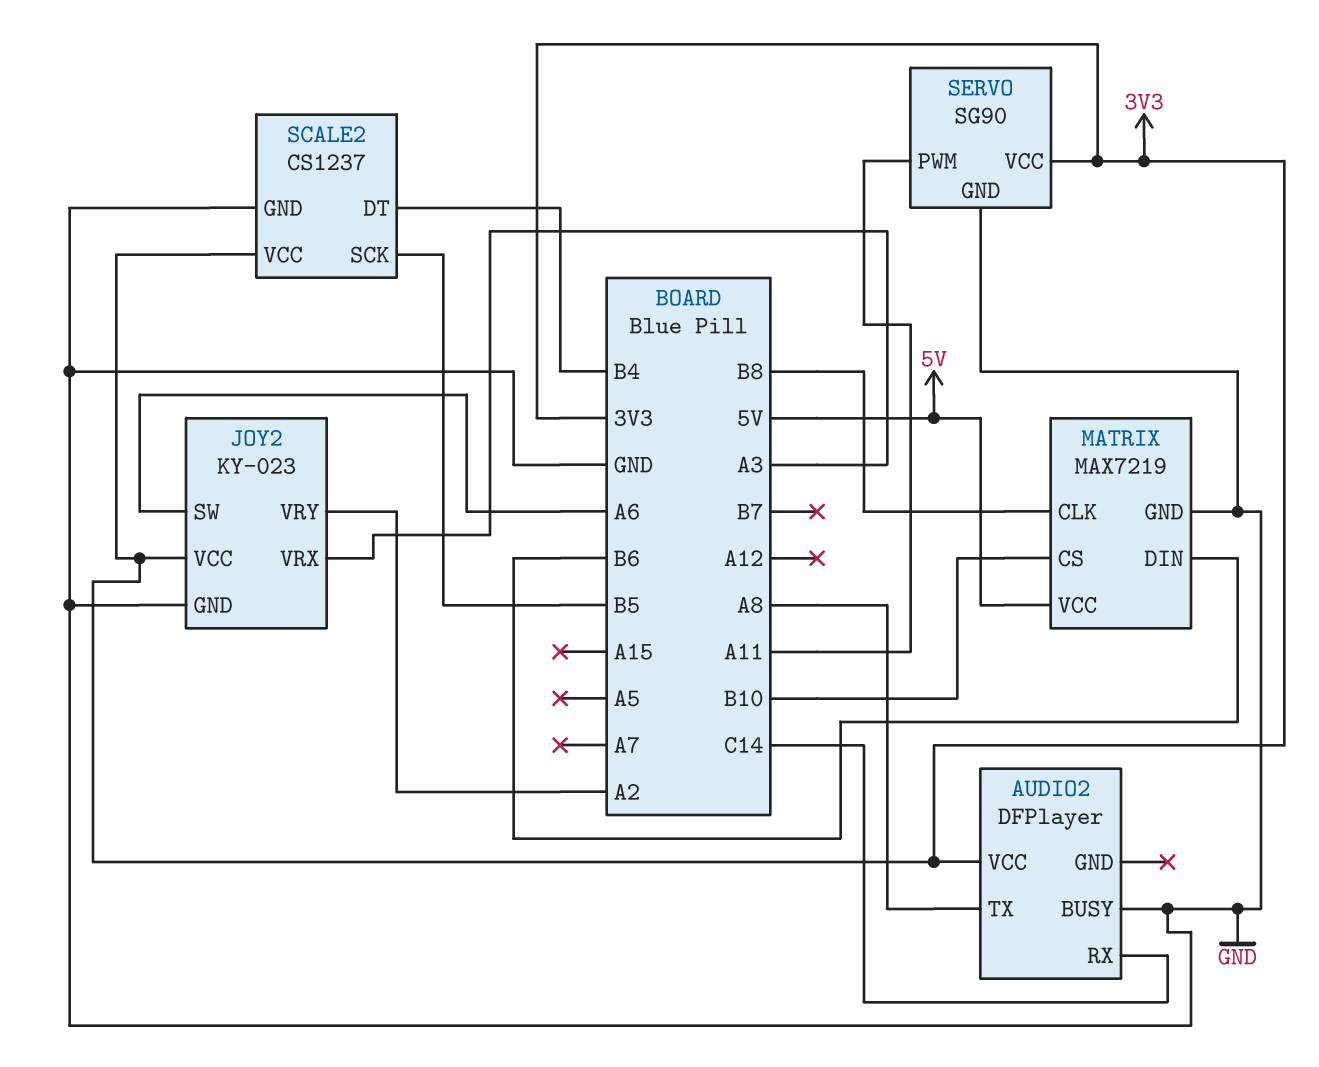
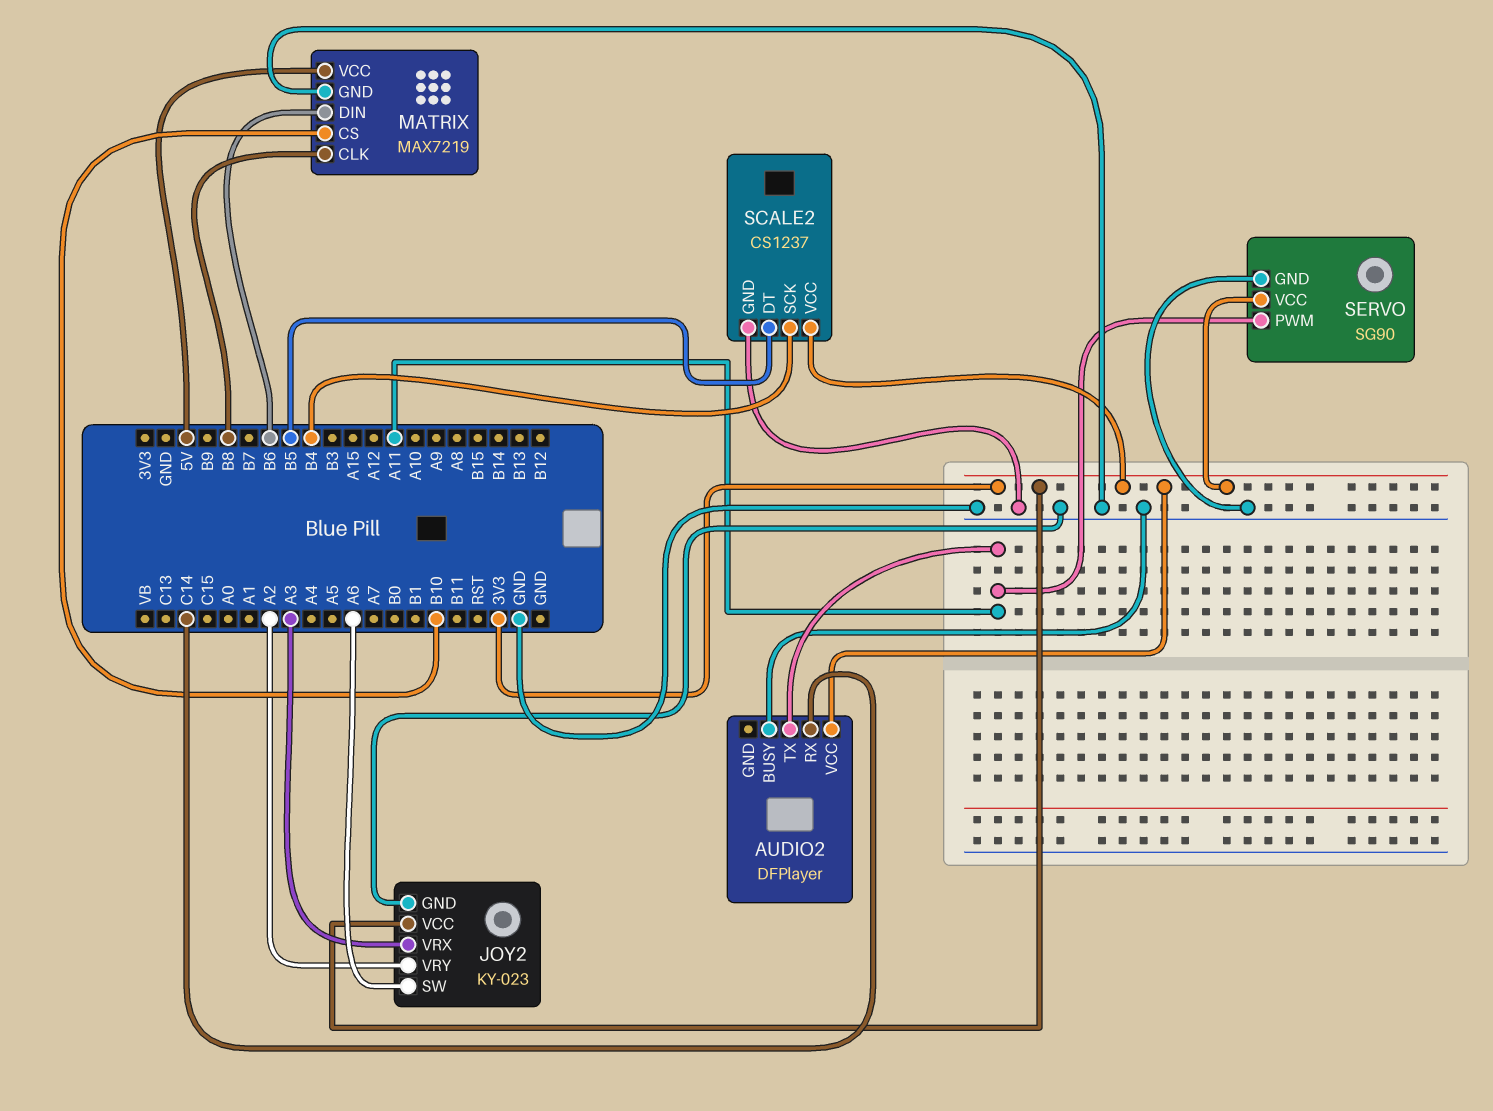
AUDIO2 pin TX: A8 -> A11
SCALE2 pin DT: B4 -> B5
SCALE2 pin SCK: B5 -> B4

